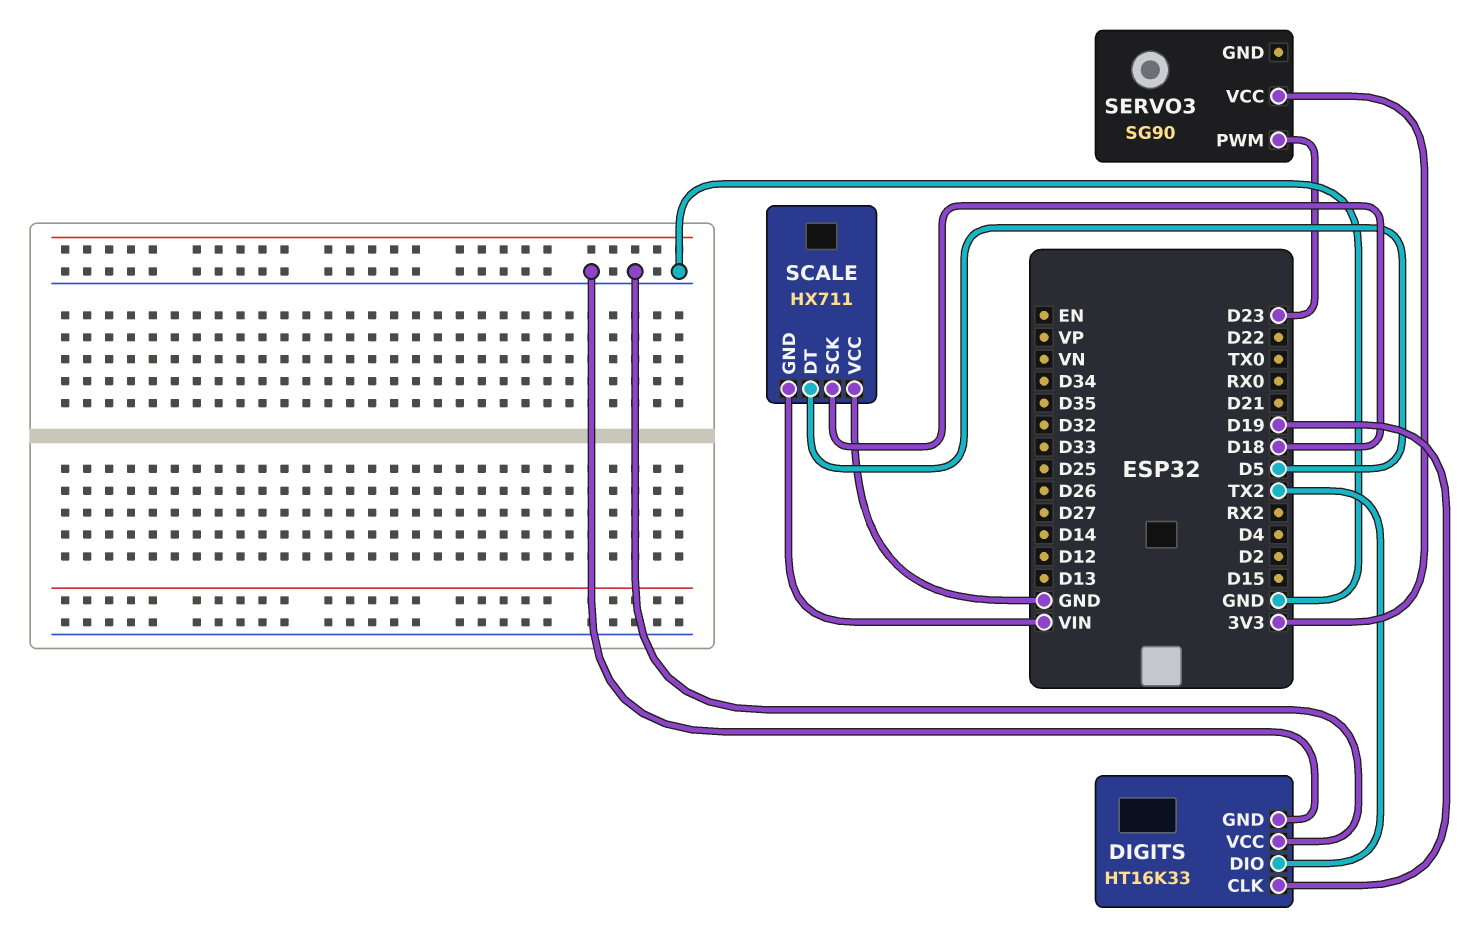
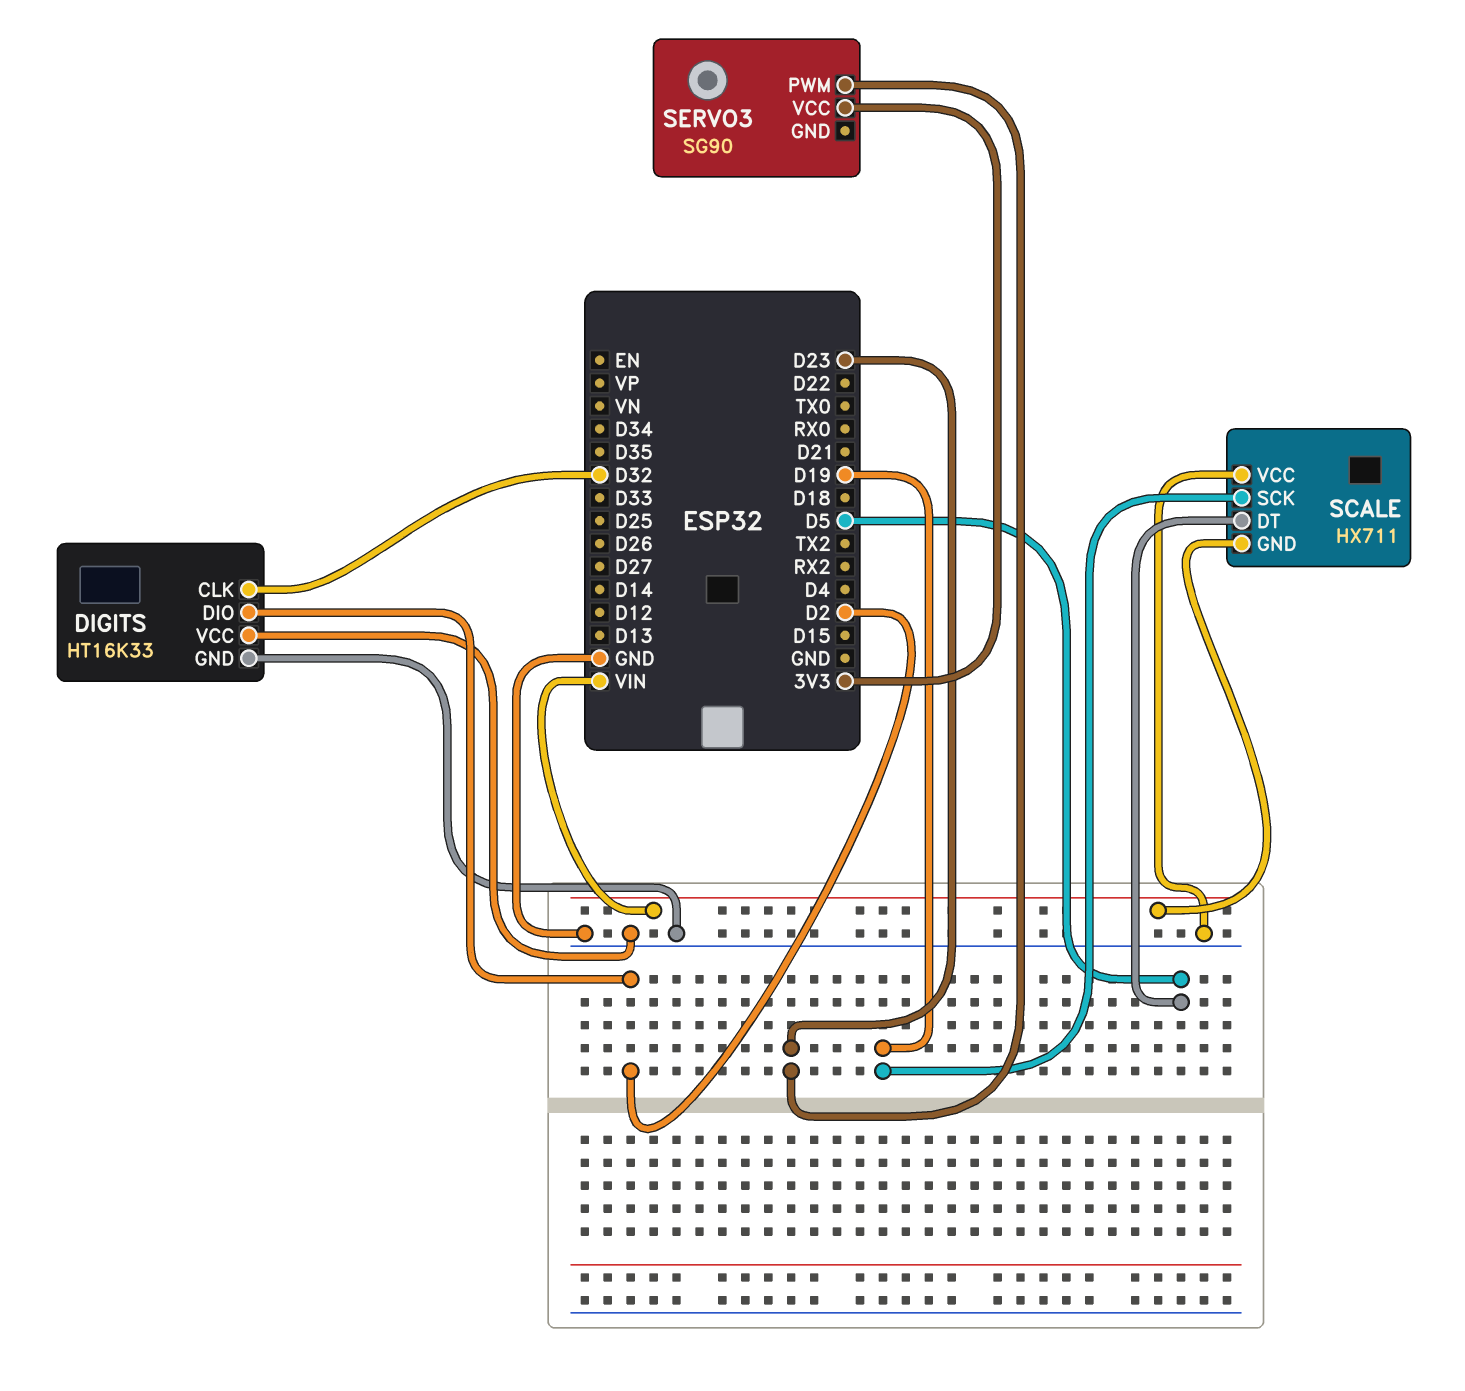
DIGITS pin CLK: D19 -> D32
DIGITS pin DIO: TX2 -> D2
SCALE pin SCK: D18 -> D19

